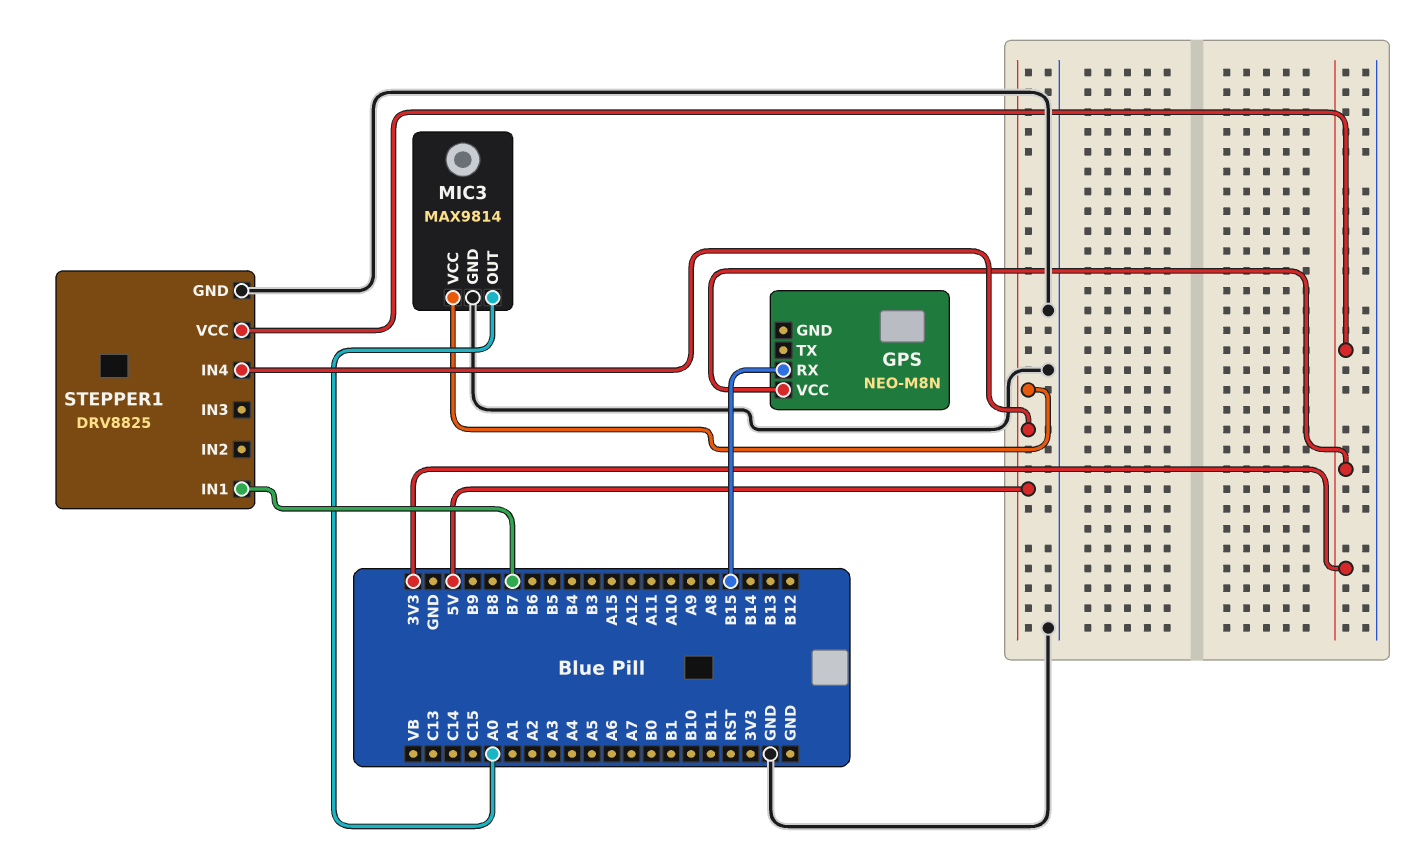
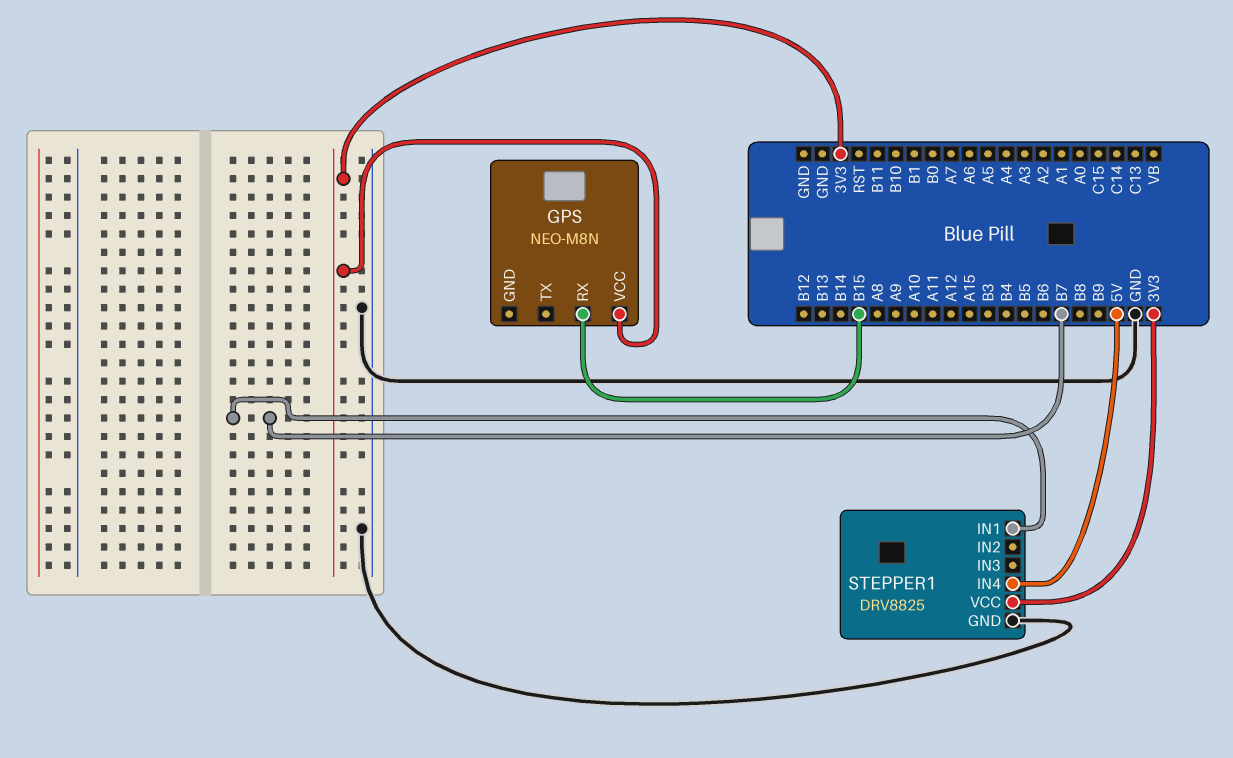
MIC3: MAX9814 -> none
MIC3 pin GND: GND -> none
MIC3 pin OUT: A0 -> none
MIC3 pin VCC: 5V -> none

